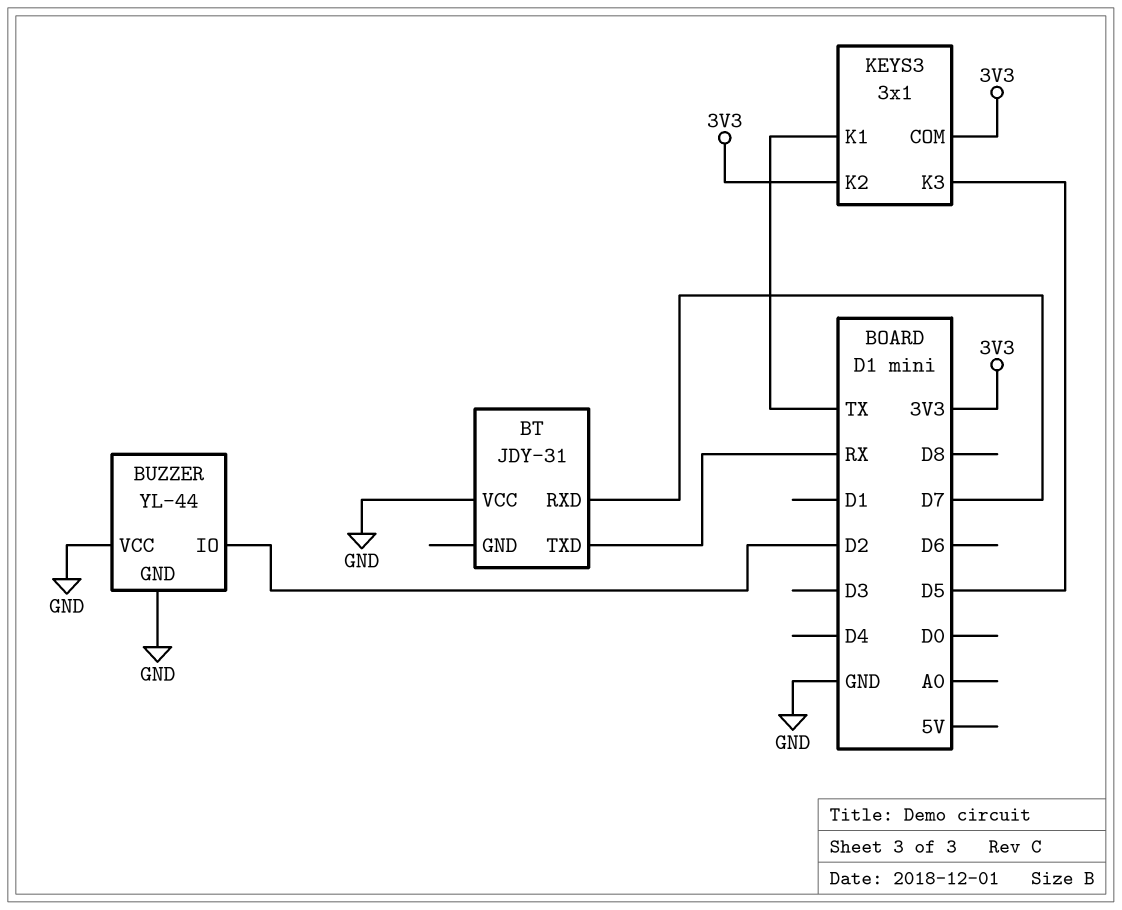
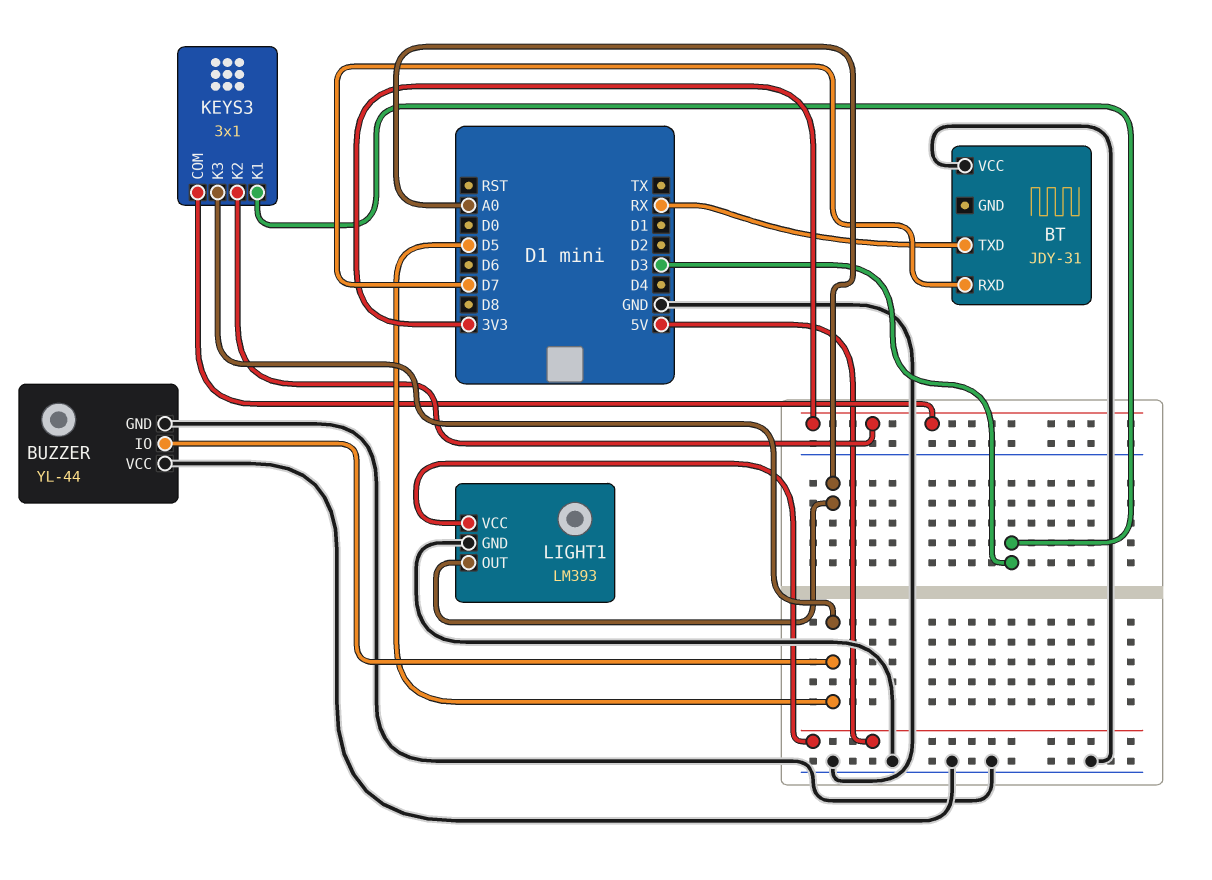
BUZZER pin IO: D2 -> D5
KEYS3 pin K1: TX -> D3
LIGHT1: none -> LM393
LIGHT1 pin GND: none -> GND
LIGHT1 pin OUT: none -> A0
LIGHT1 pin VCC: none -> 5V

